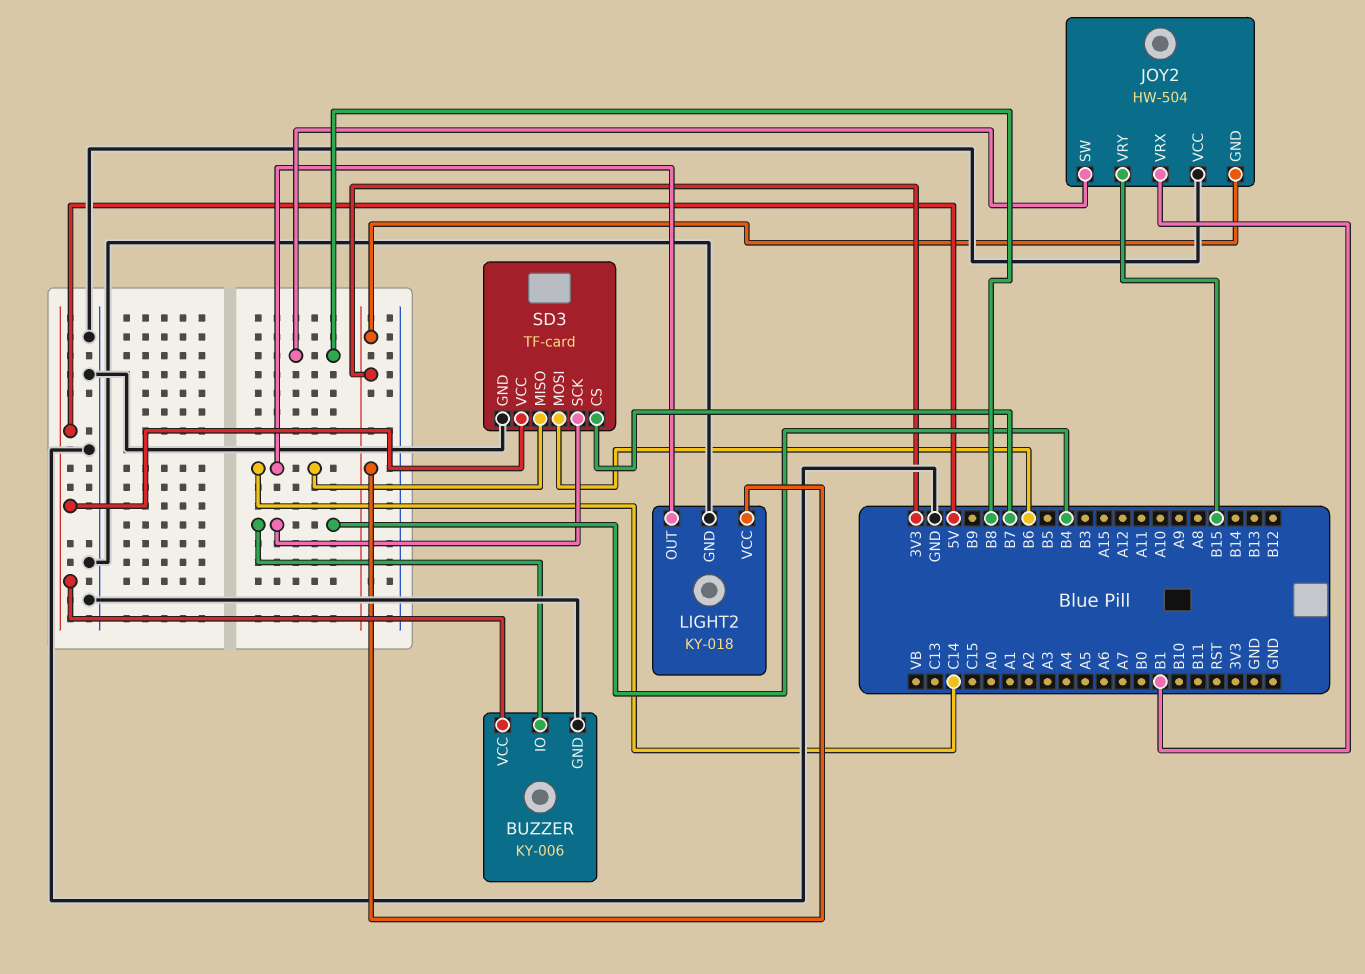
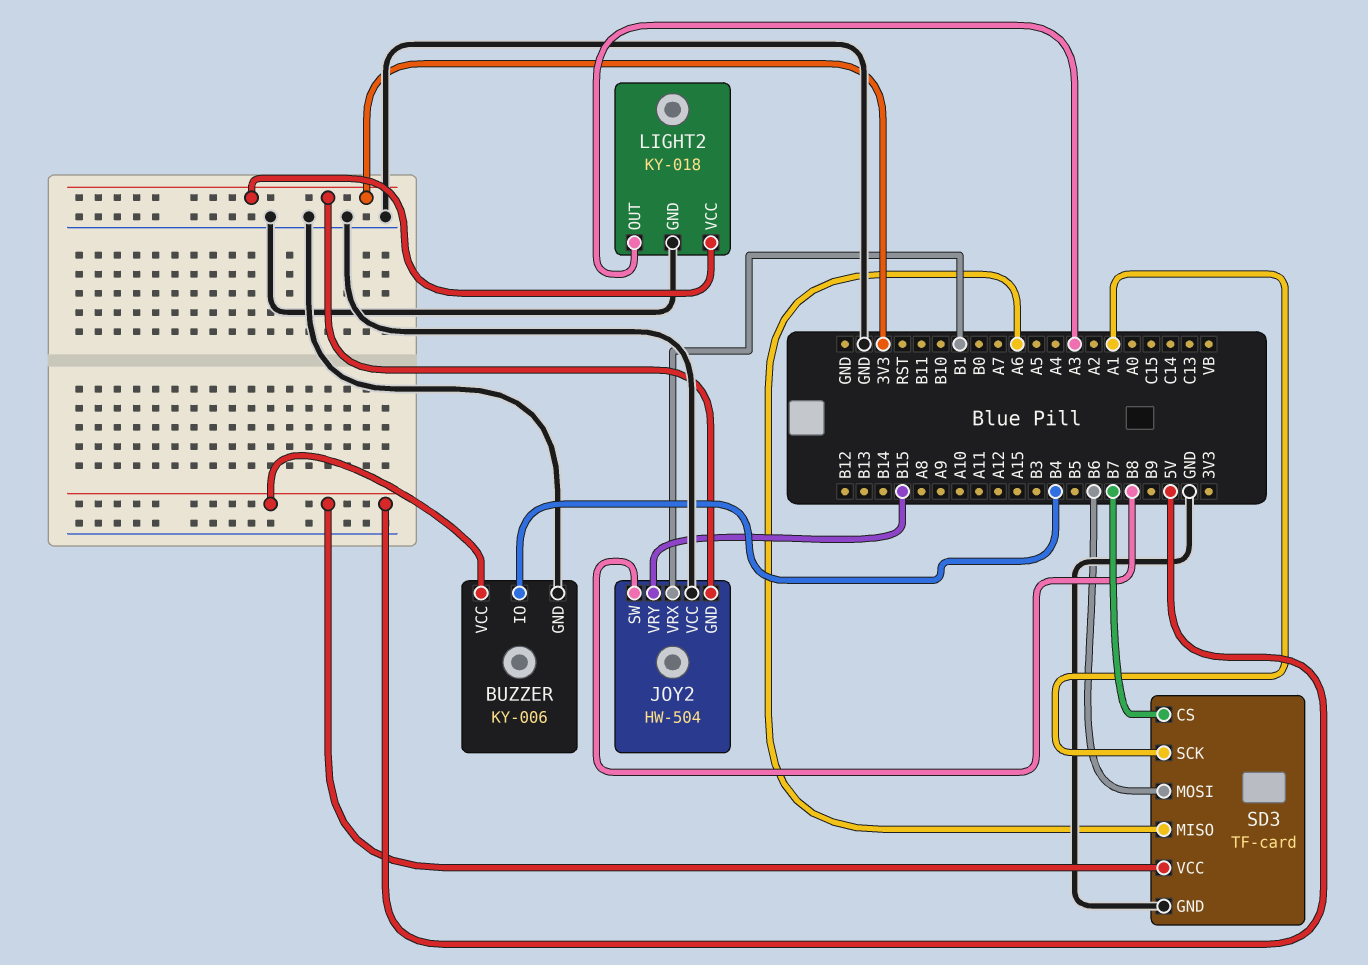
LIGHT2 pin OUT: C14 -> A3
SD3 pin MISO: C14 -> A6
SD3 pin SCK: B4 -> A1

